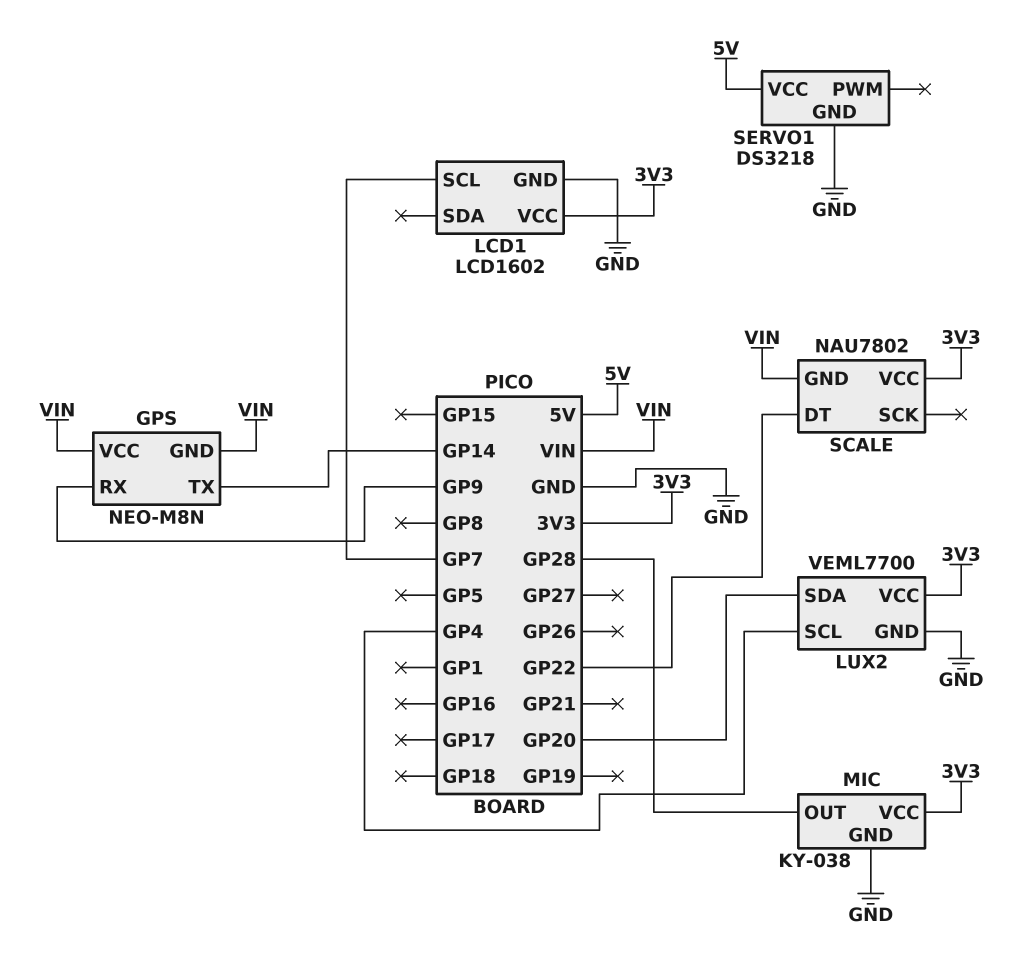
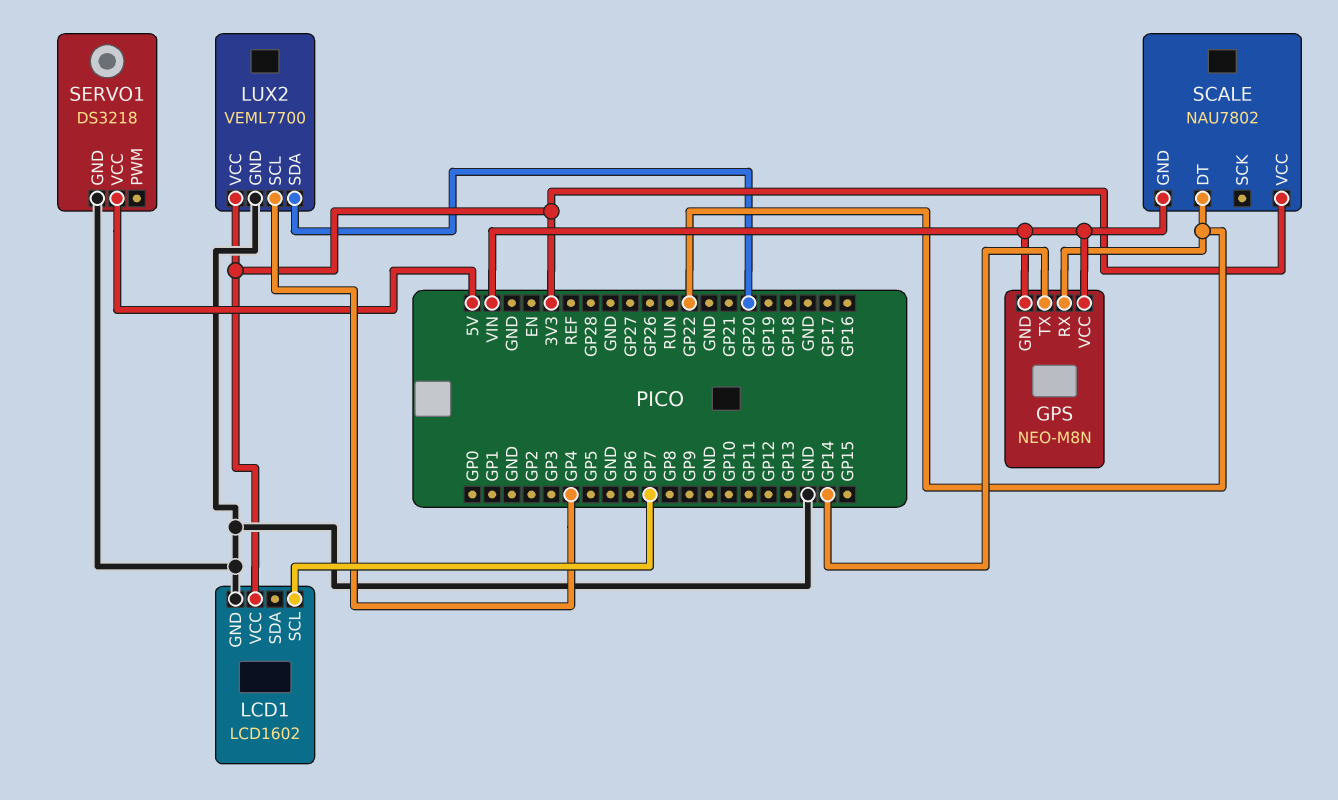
GPS pin RX: GP9 -> GP22
MIC: KY-038 -> none
MIC pin GND: GND -> none
MIC pin OUT: GP28 -> none
MIC pin VCC: 3V3 -> none

